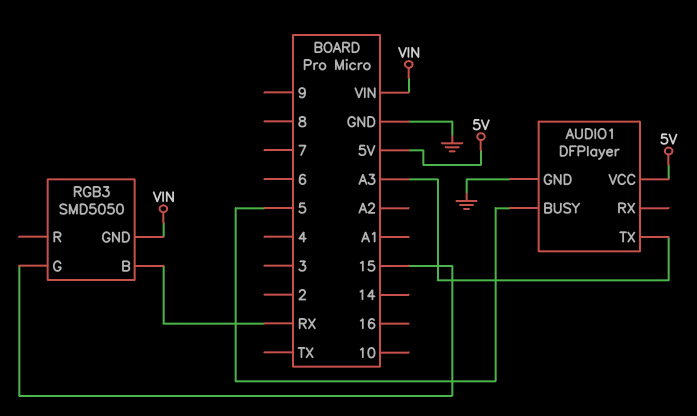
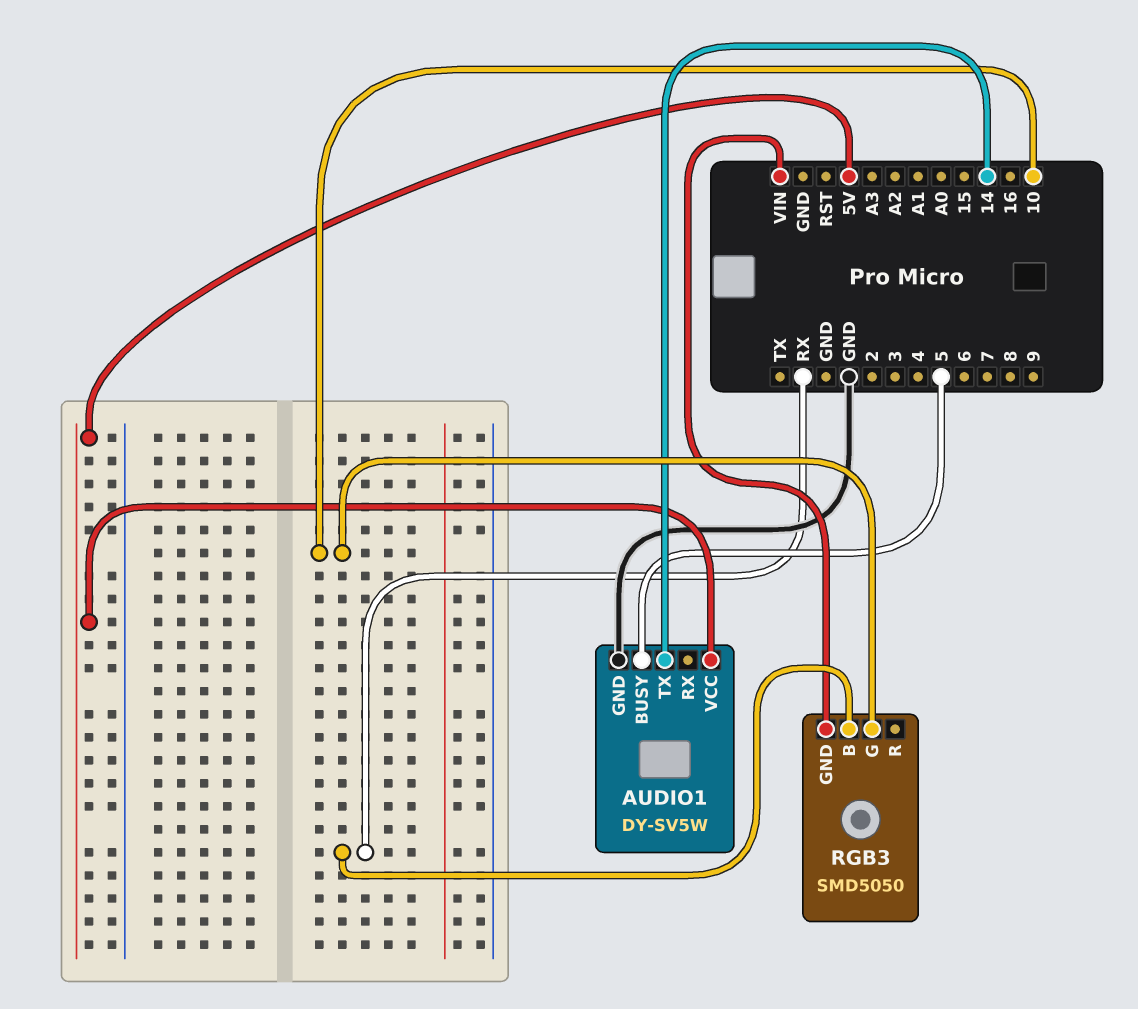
AUDIO1: DFPlayer -> DY-SV5W
AUDIO1 pin TX: A3 -> 14
RGB3 pin G: 15 -> 10

